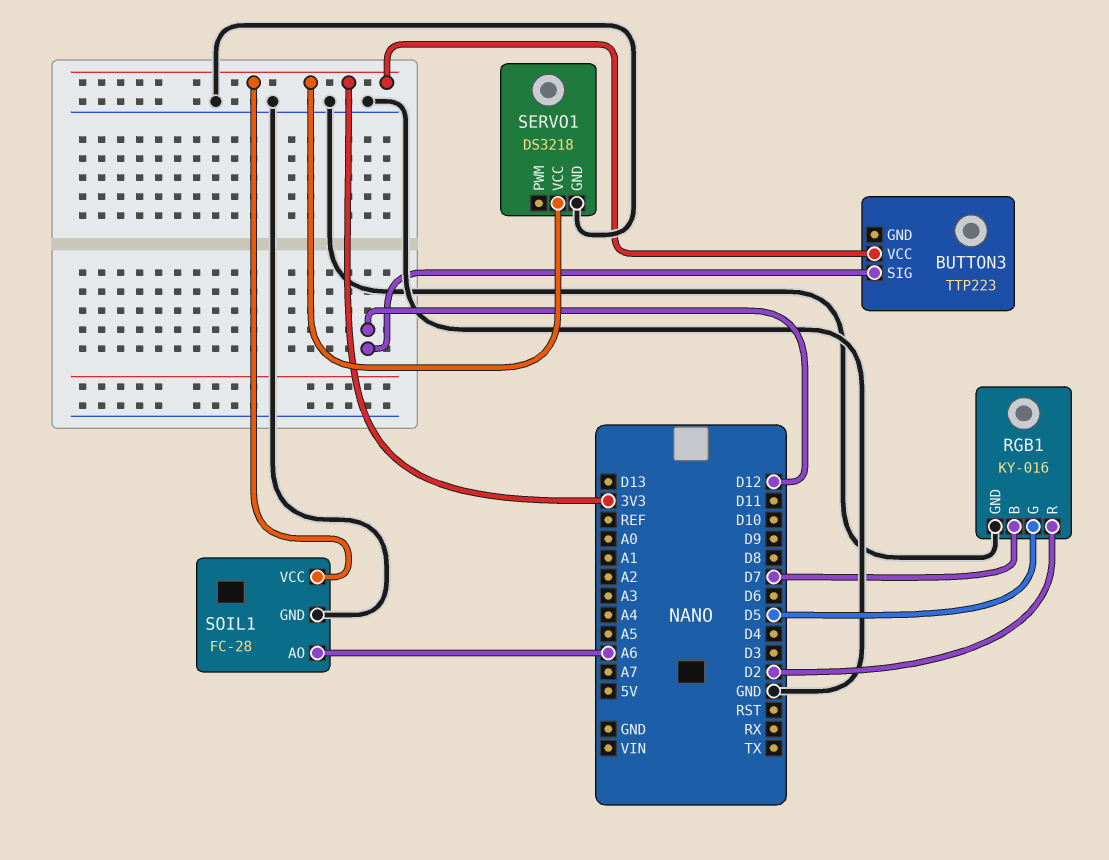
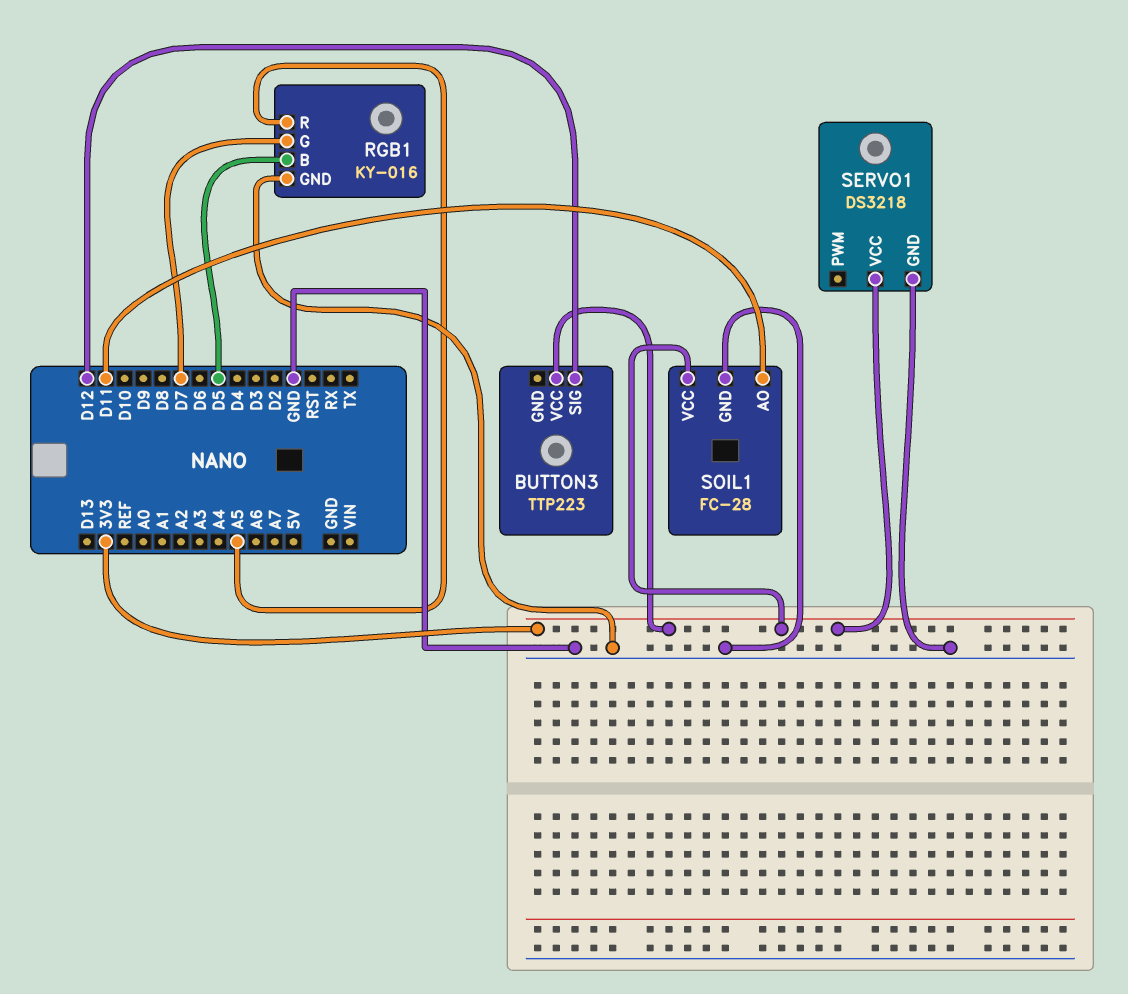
RGB1 pin B: D7 -> D5
RGB1 pin G: D5 -> D7
RGB1 pin R: D2 -> A5
SOIL1 pin AO: A6 -> D11

